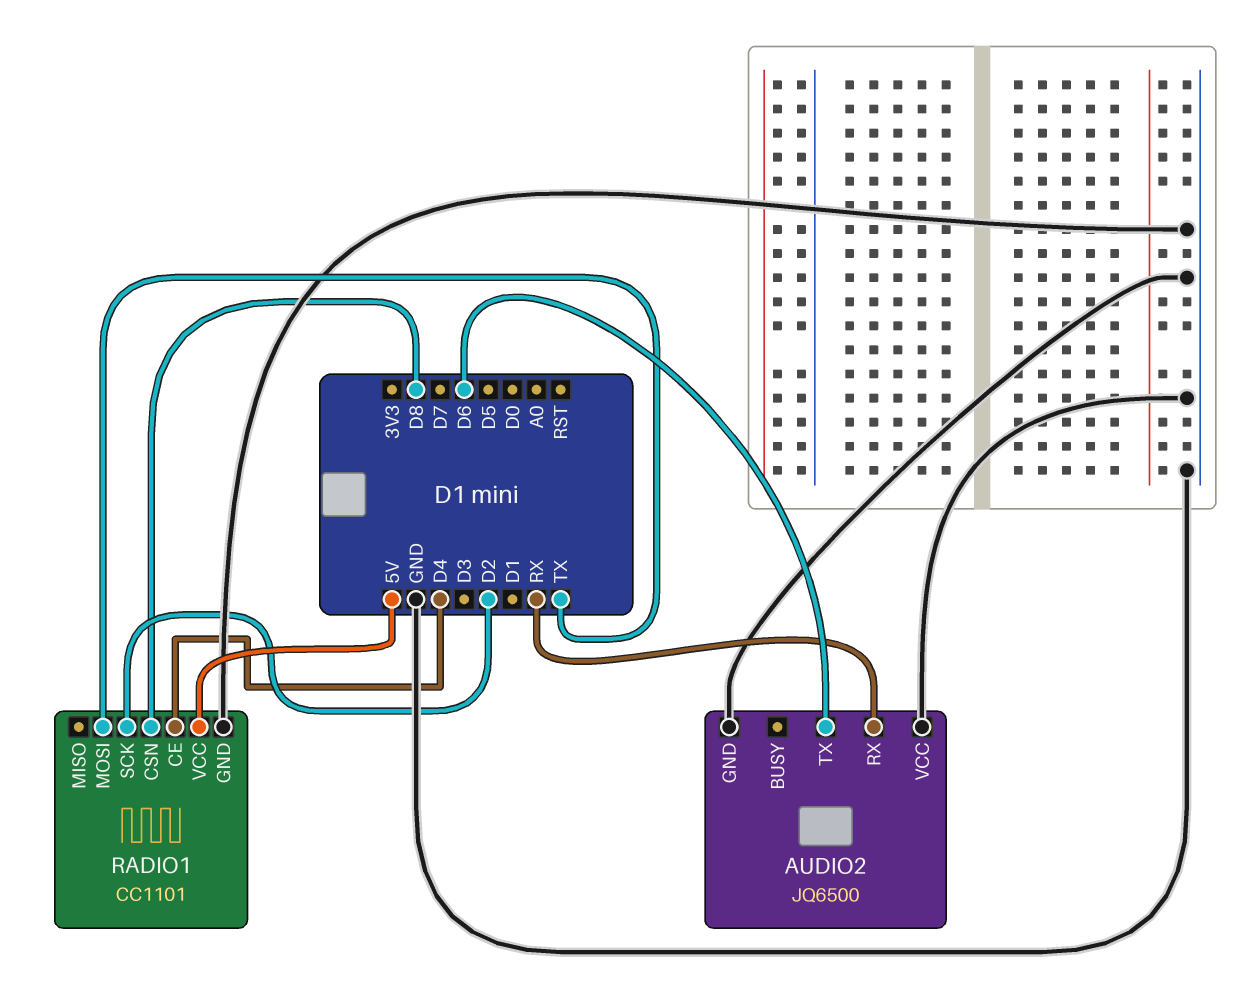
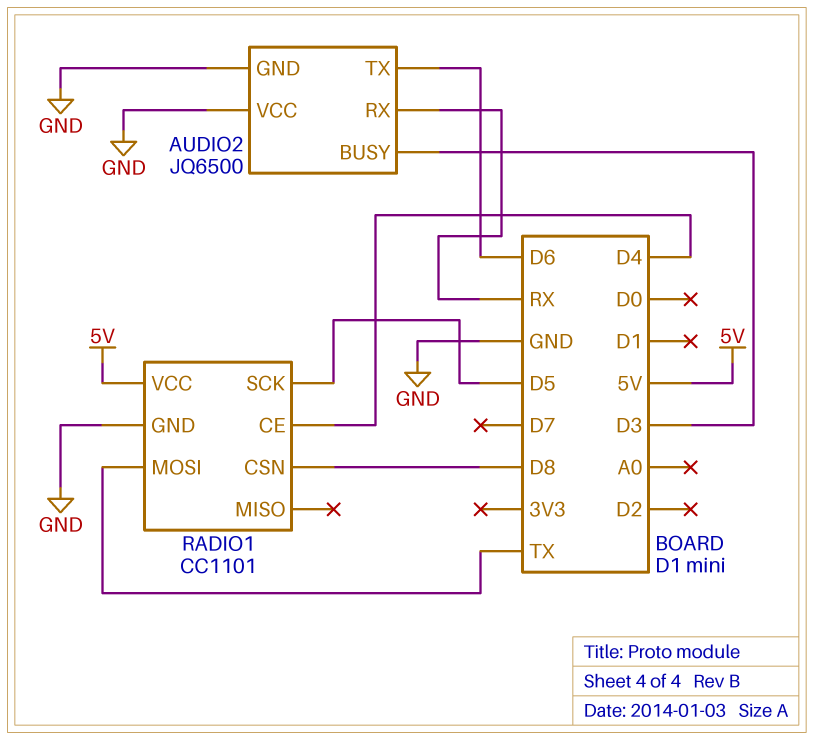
AUDIO2 pin BUSY: none -> D3
RADIO1 pin SCK: D2 -> D5

